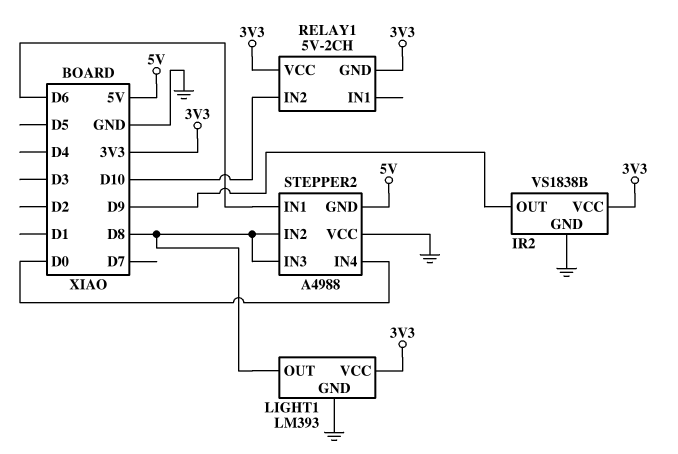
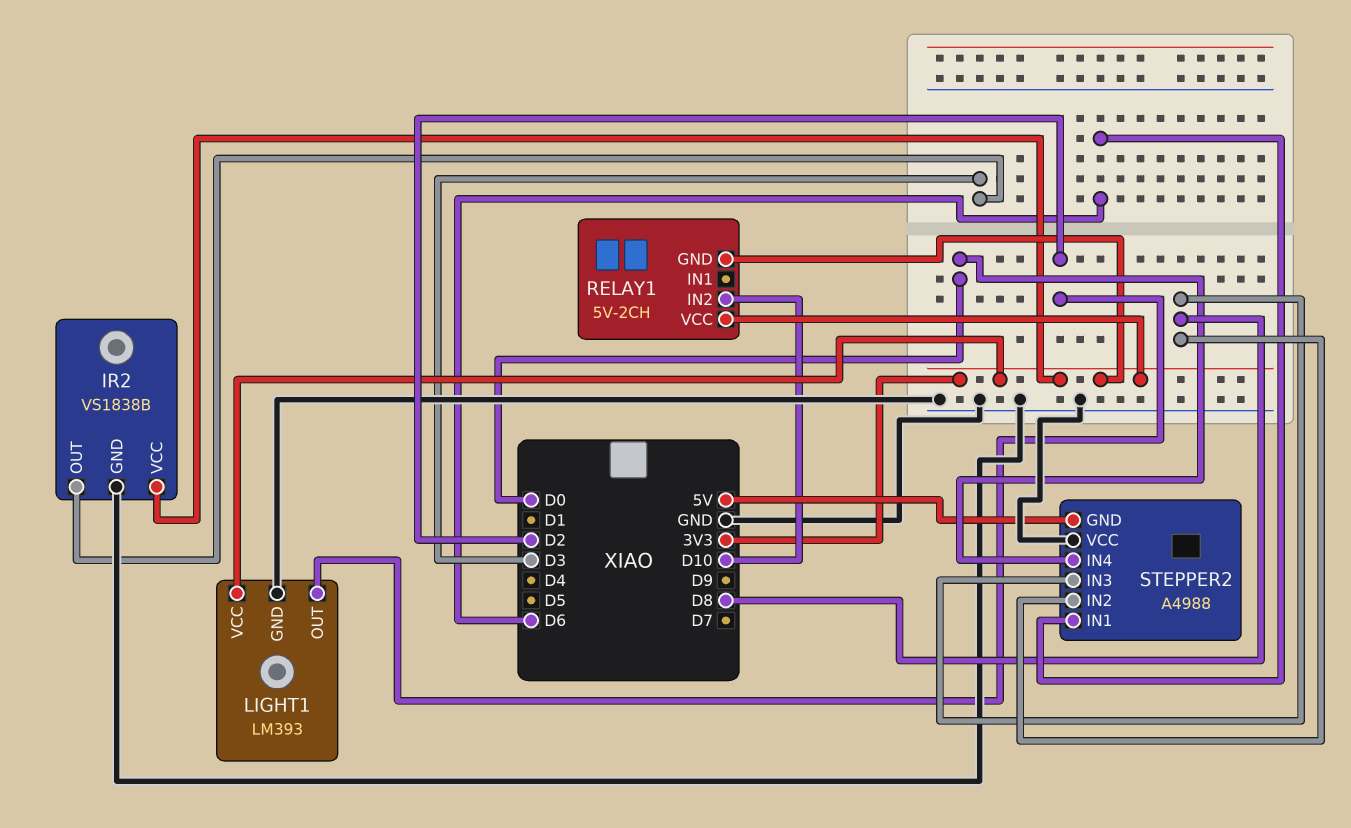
IR2 pin OUT: D9 -> D3
LIGHT1 pin OUT: D8 -> D2

